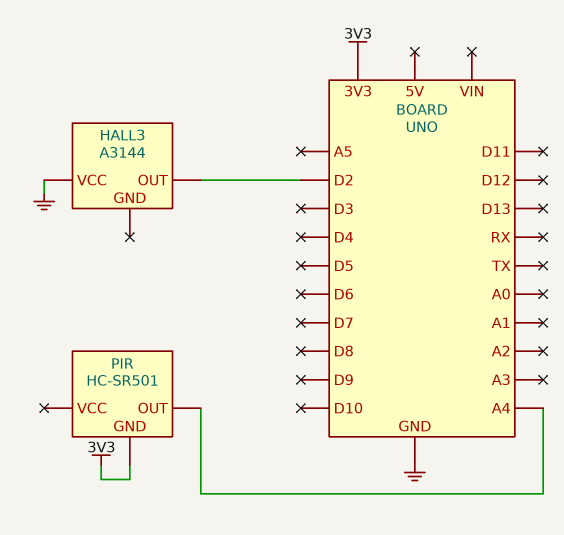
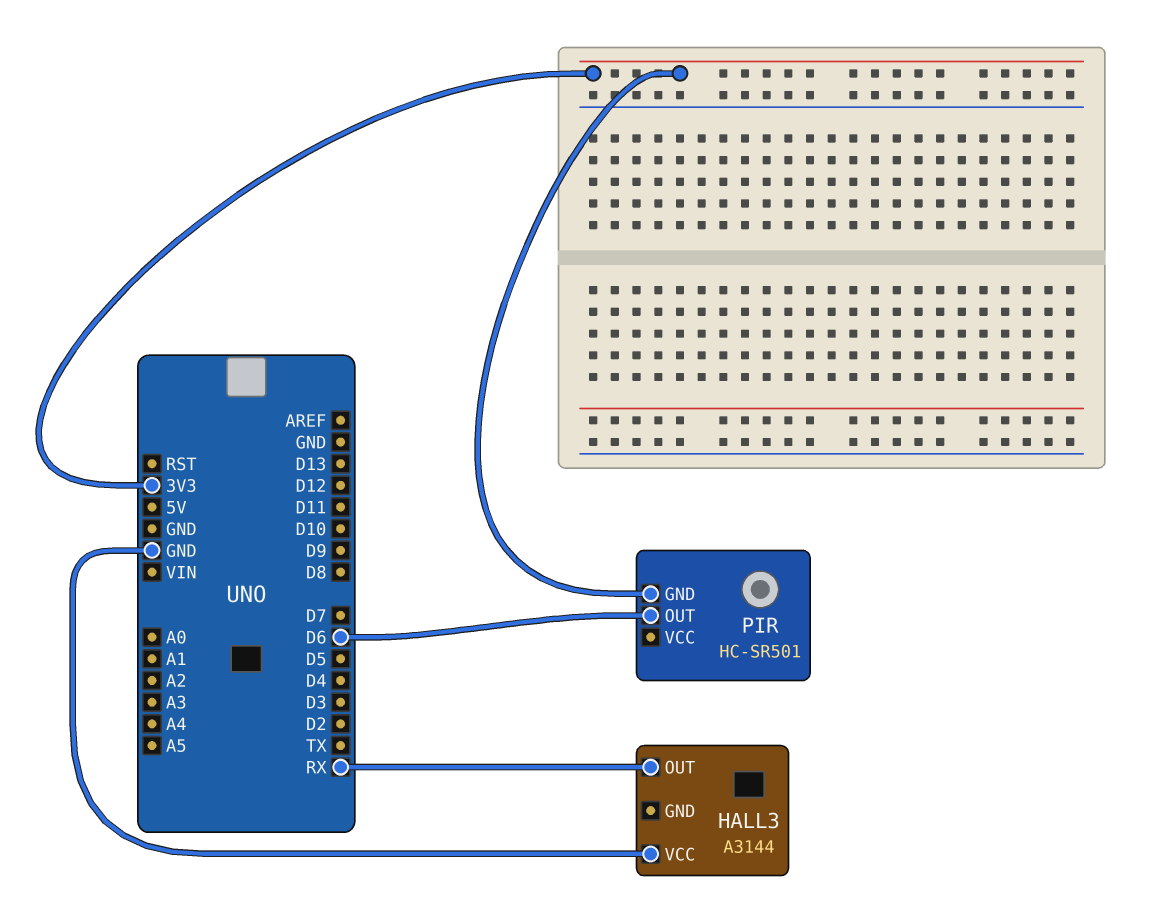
HALL3 pin OUT: D2 -> RX
PIR pin OUT: A4 -> D6

